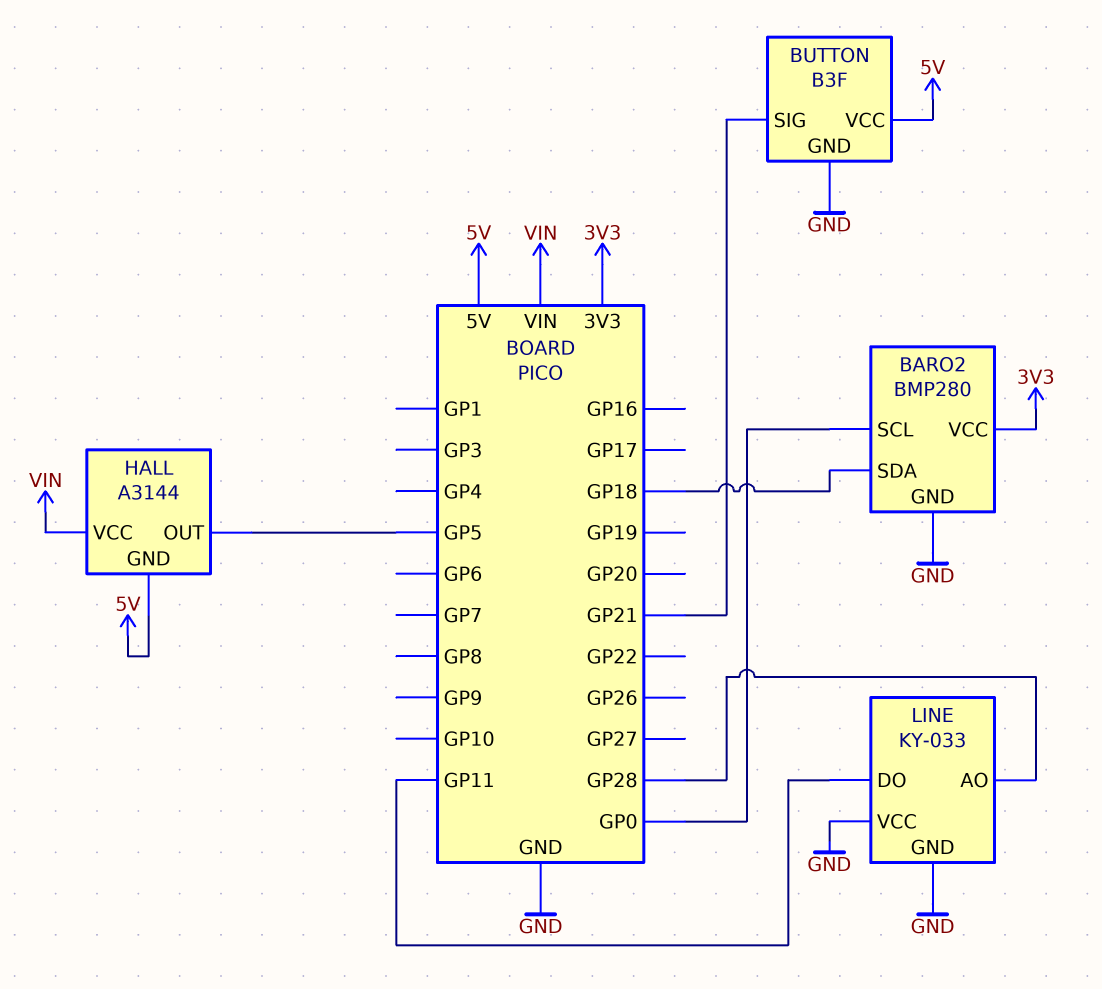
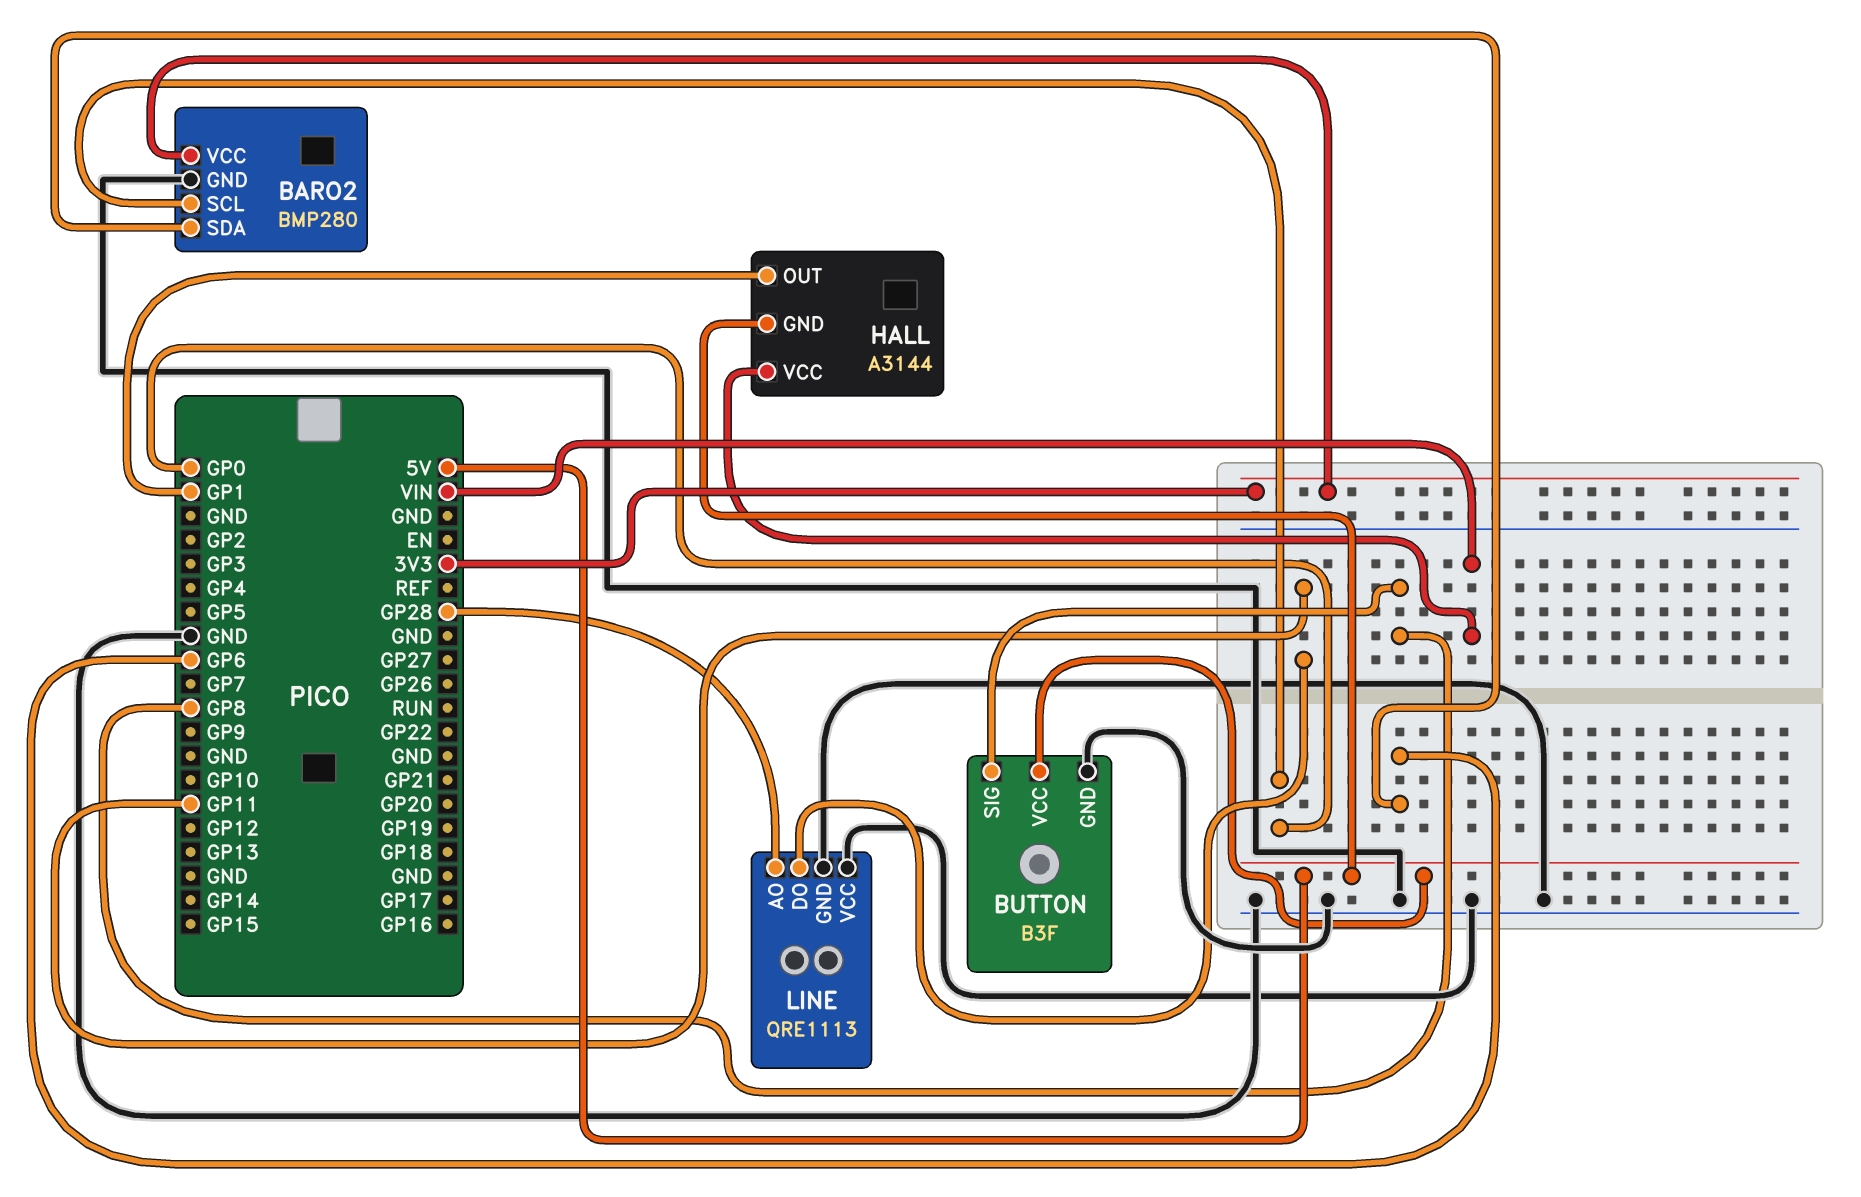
BARO2 pin SDA: GP18 -> GP6
BUTTON pin SIG: GP21 -> GP8
HALL pin OUT: GP5 -> GP1
LINE: KY-033 -> QRE1113

